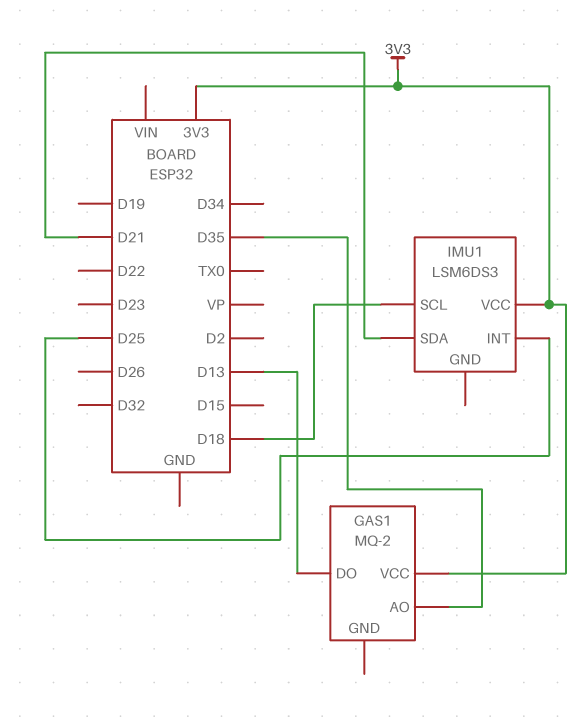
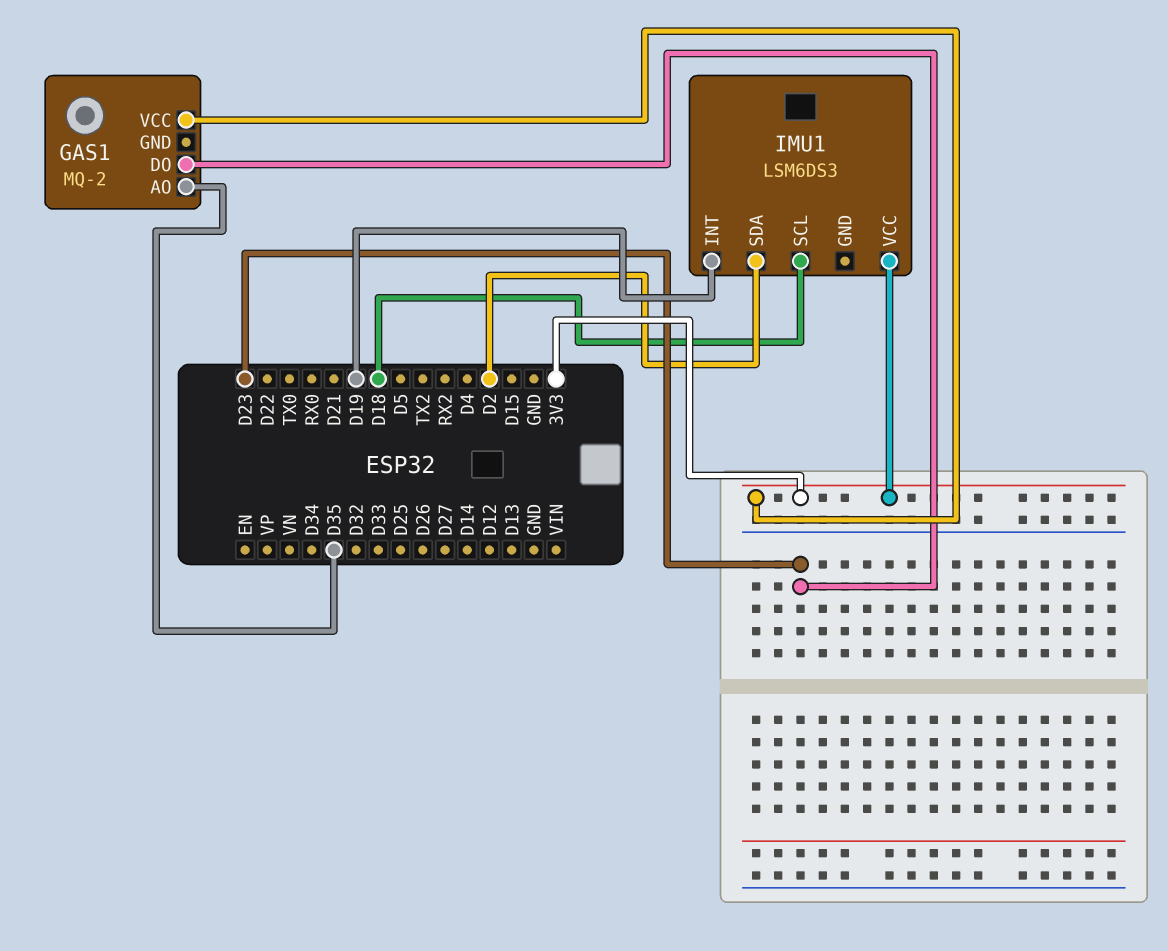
GAS1 pin DO: D13 -> D23
IMU1 pin INT: D25 -> D19
IMU1 pin SDA: D21 -> D2

